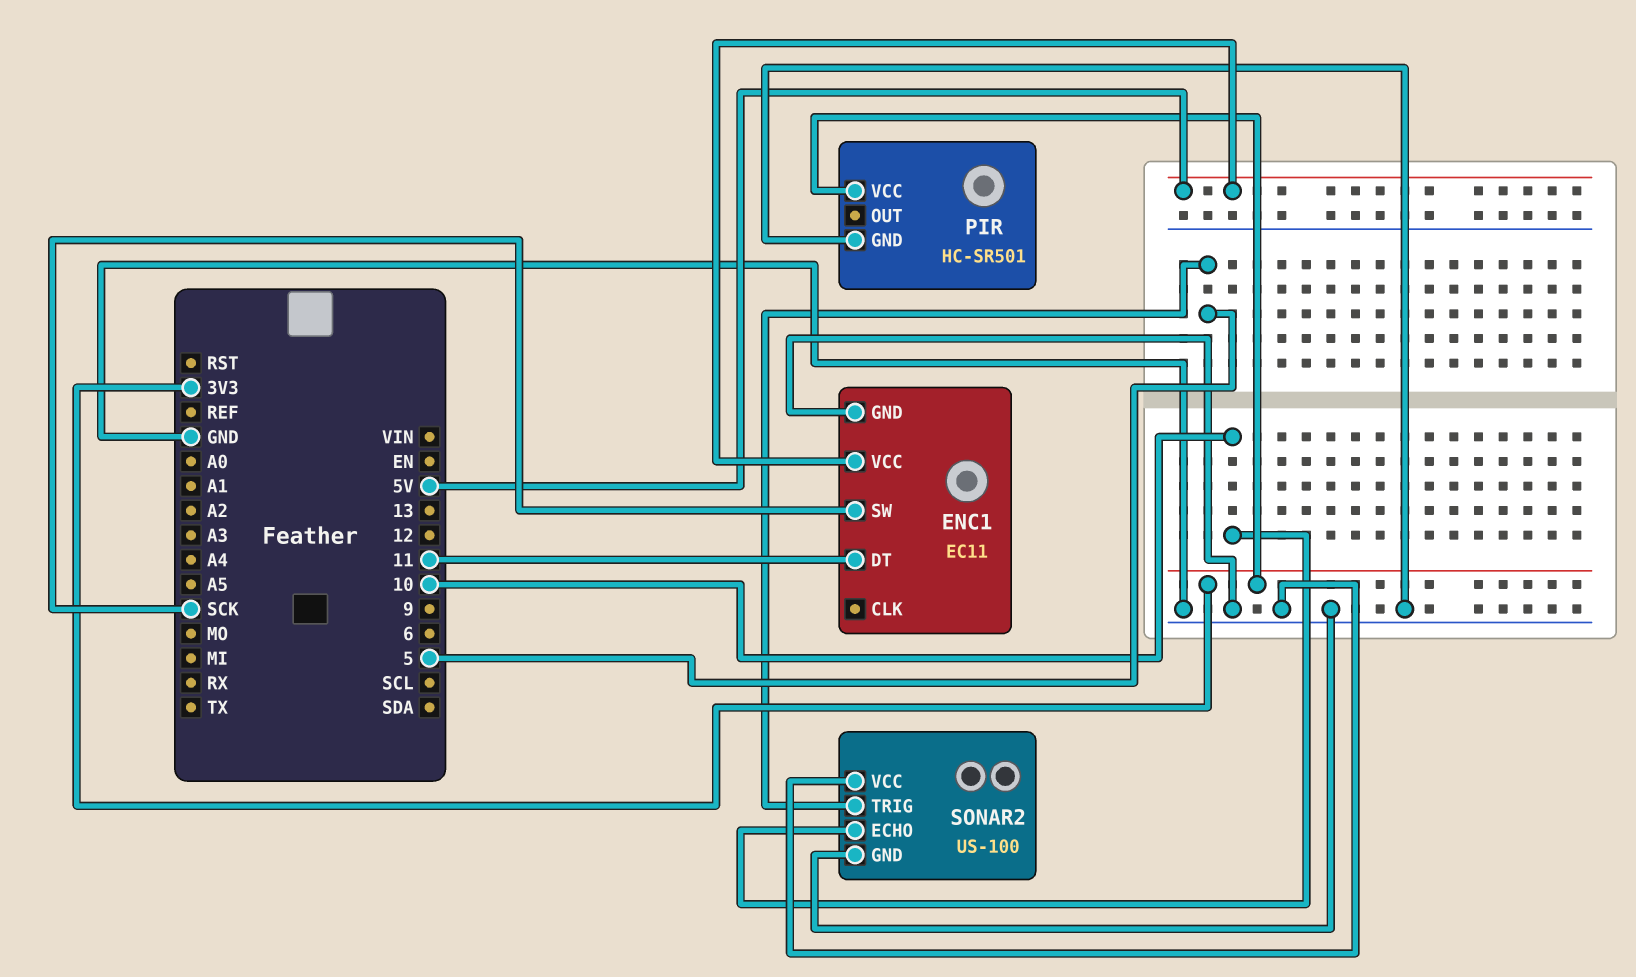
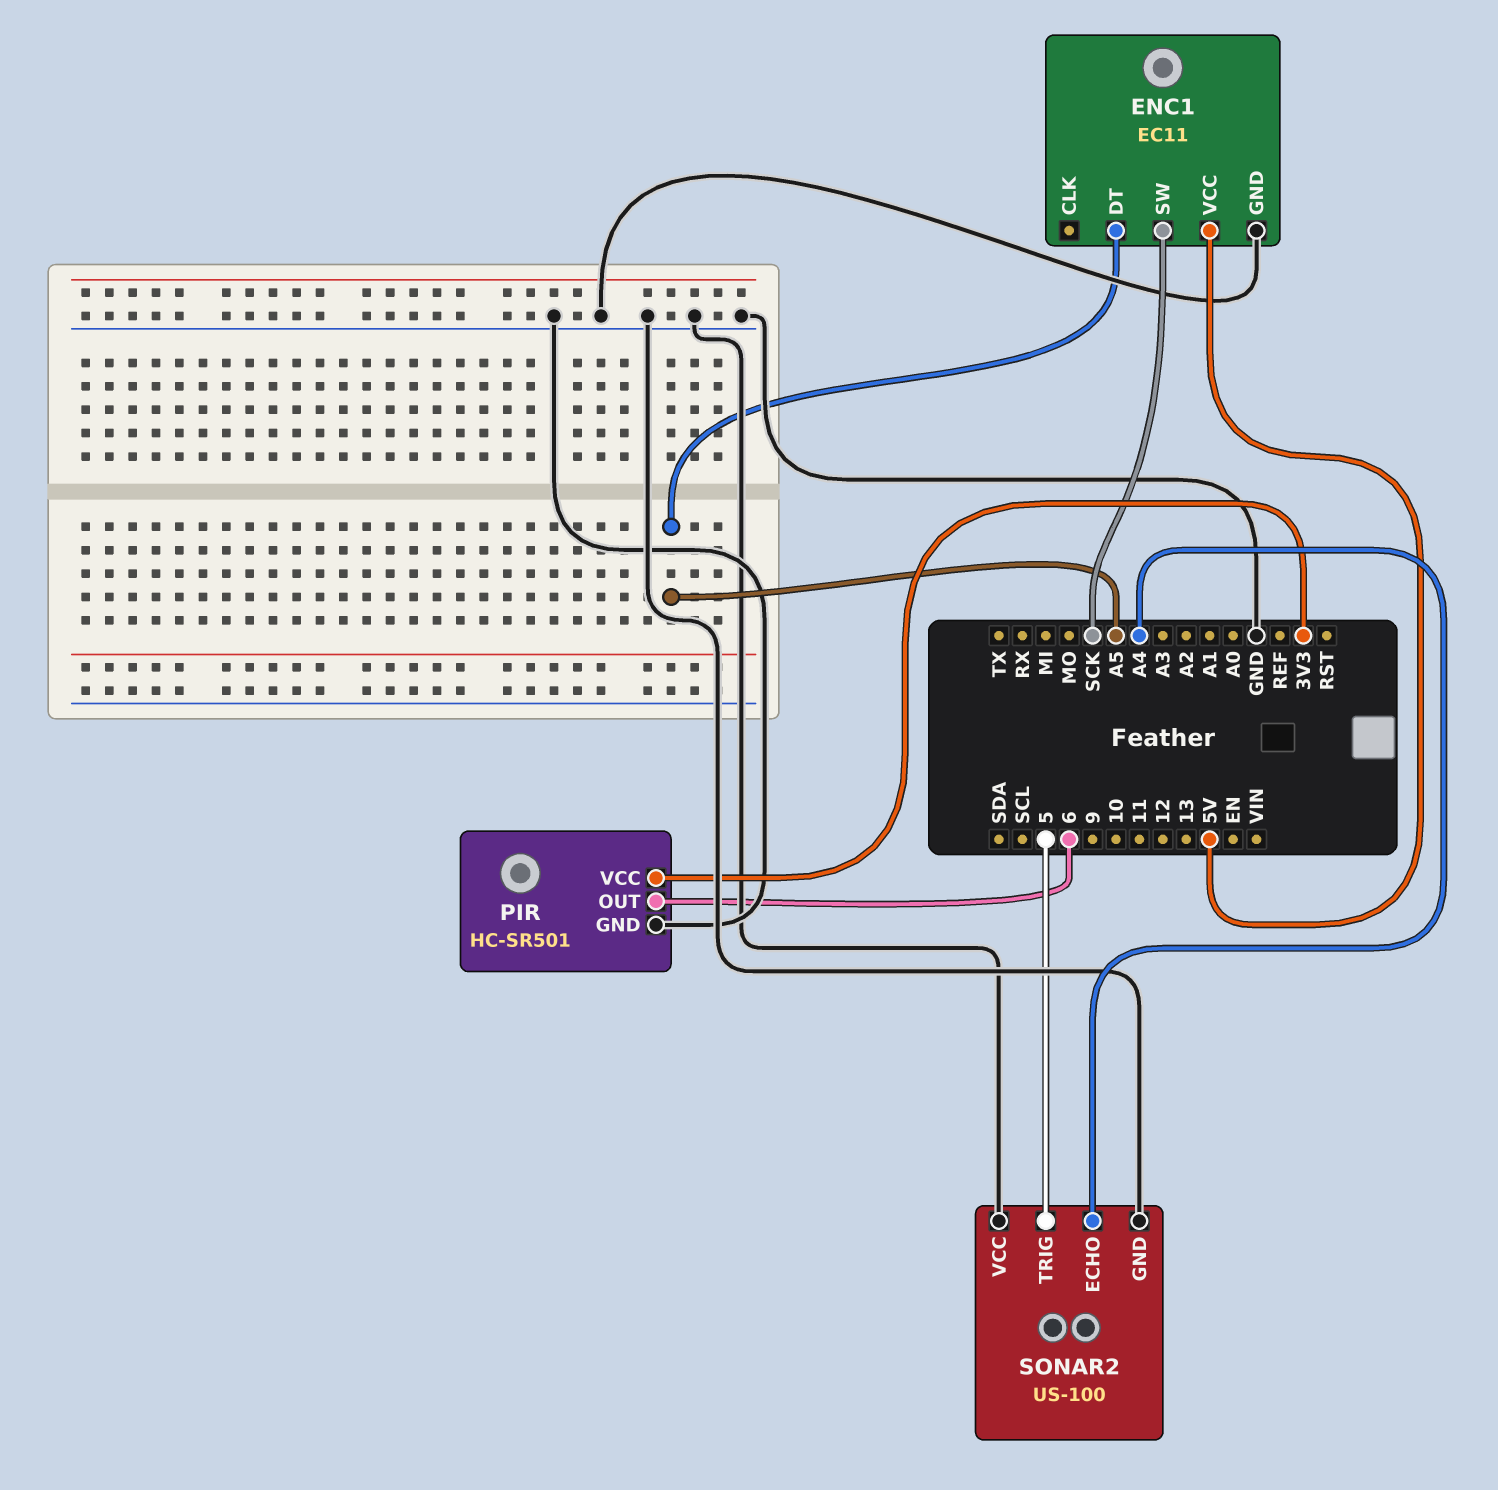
ENC1 pin DT: 11 -> A5
PIR pin OUT: none -> 6
SONAR2 pin ECHO: 10 -> A4

